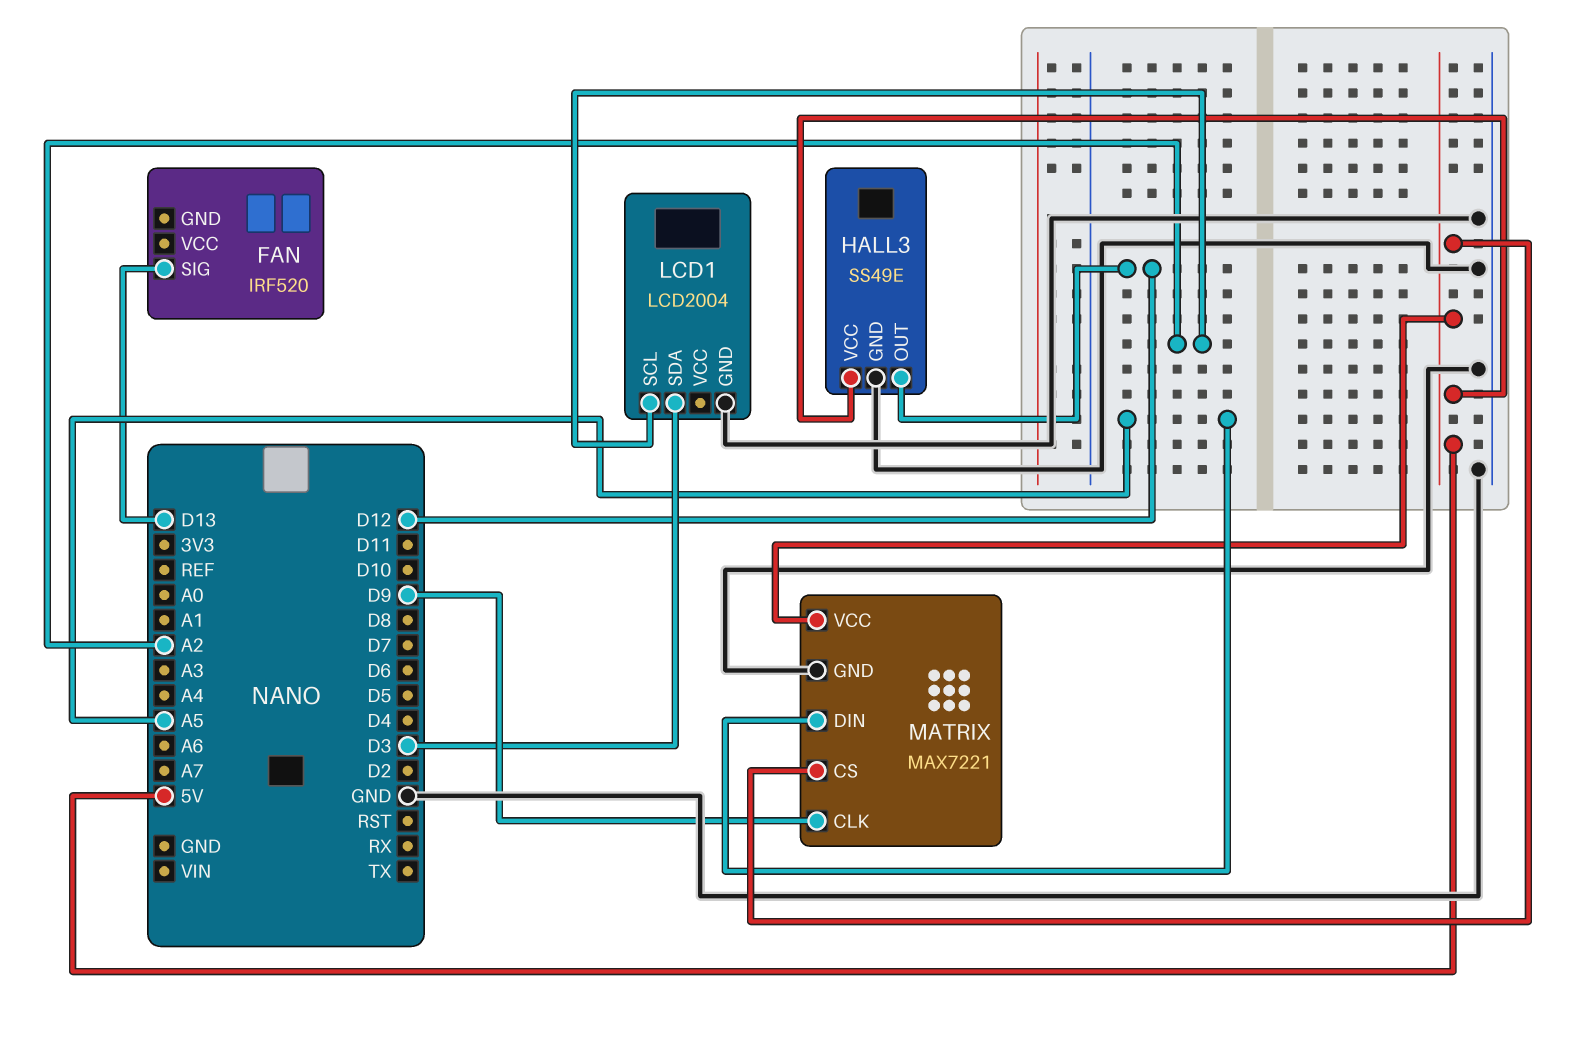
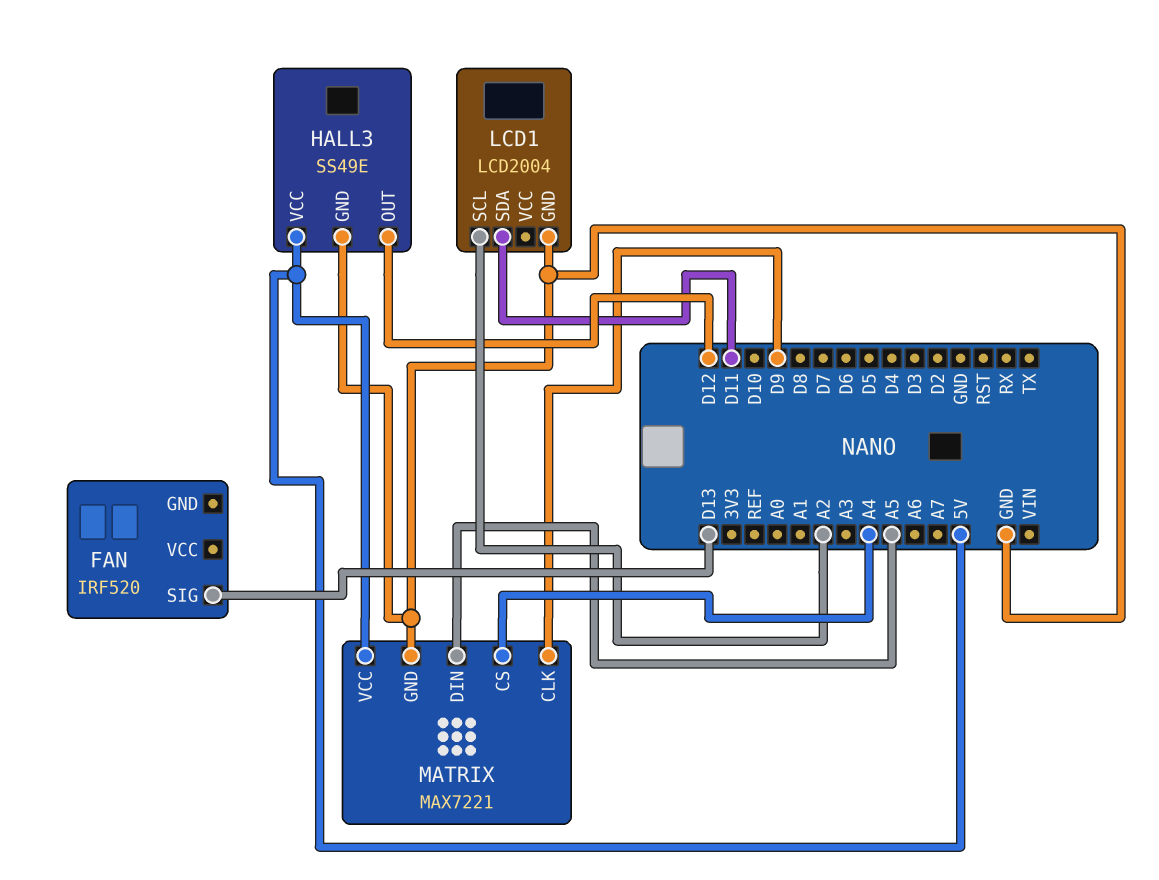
LCD1 pin SDA: D3 -> D11
MATRIX pin CS: 5V -> A4

